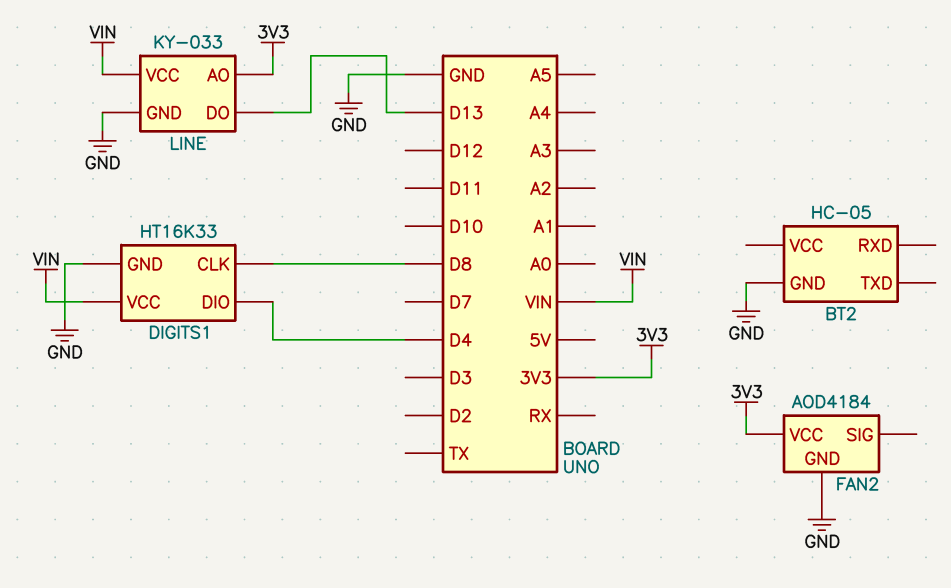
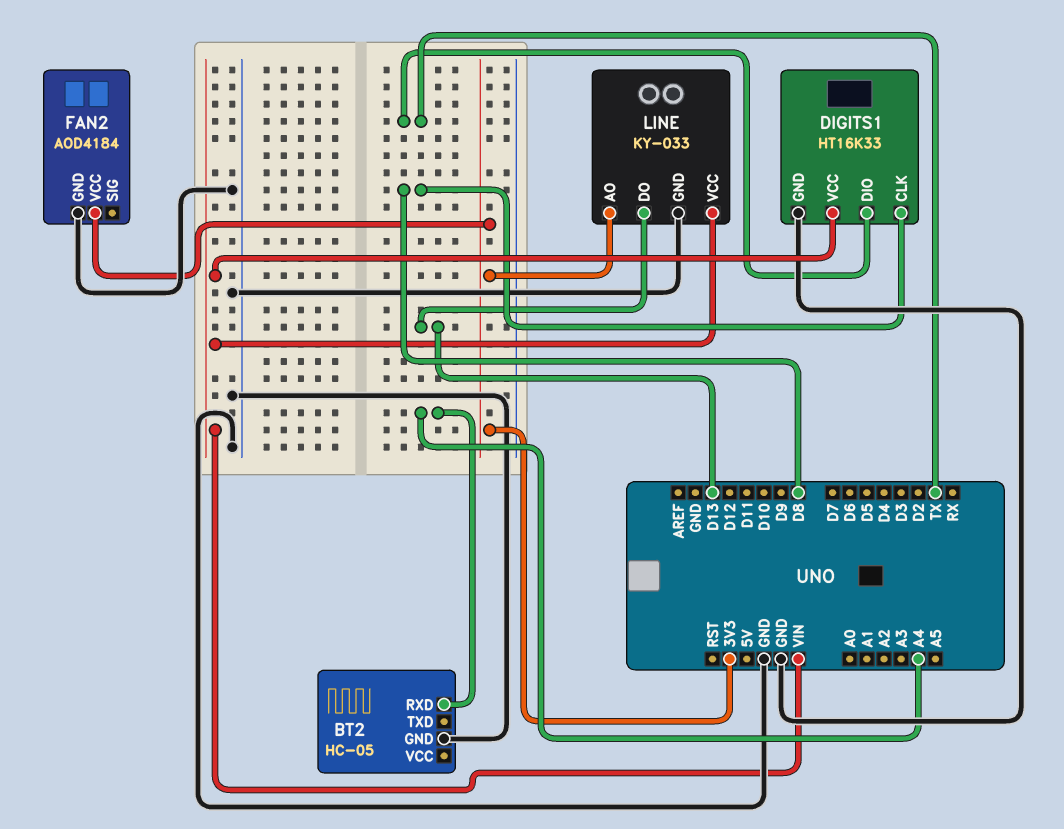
BT2 pin RXD: none -> A4
DIGITS1 pin DIO: D4 -> TX

